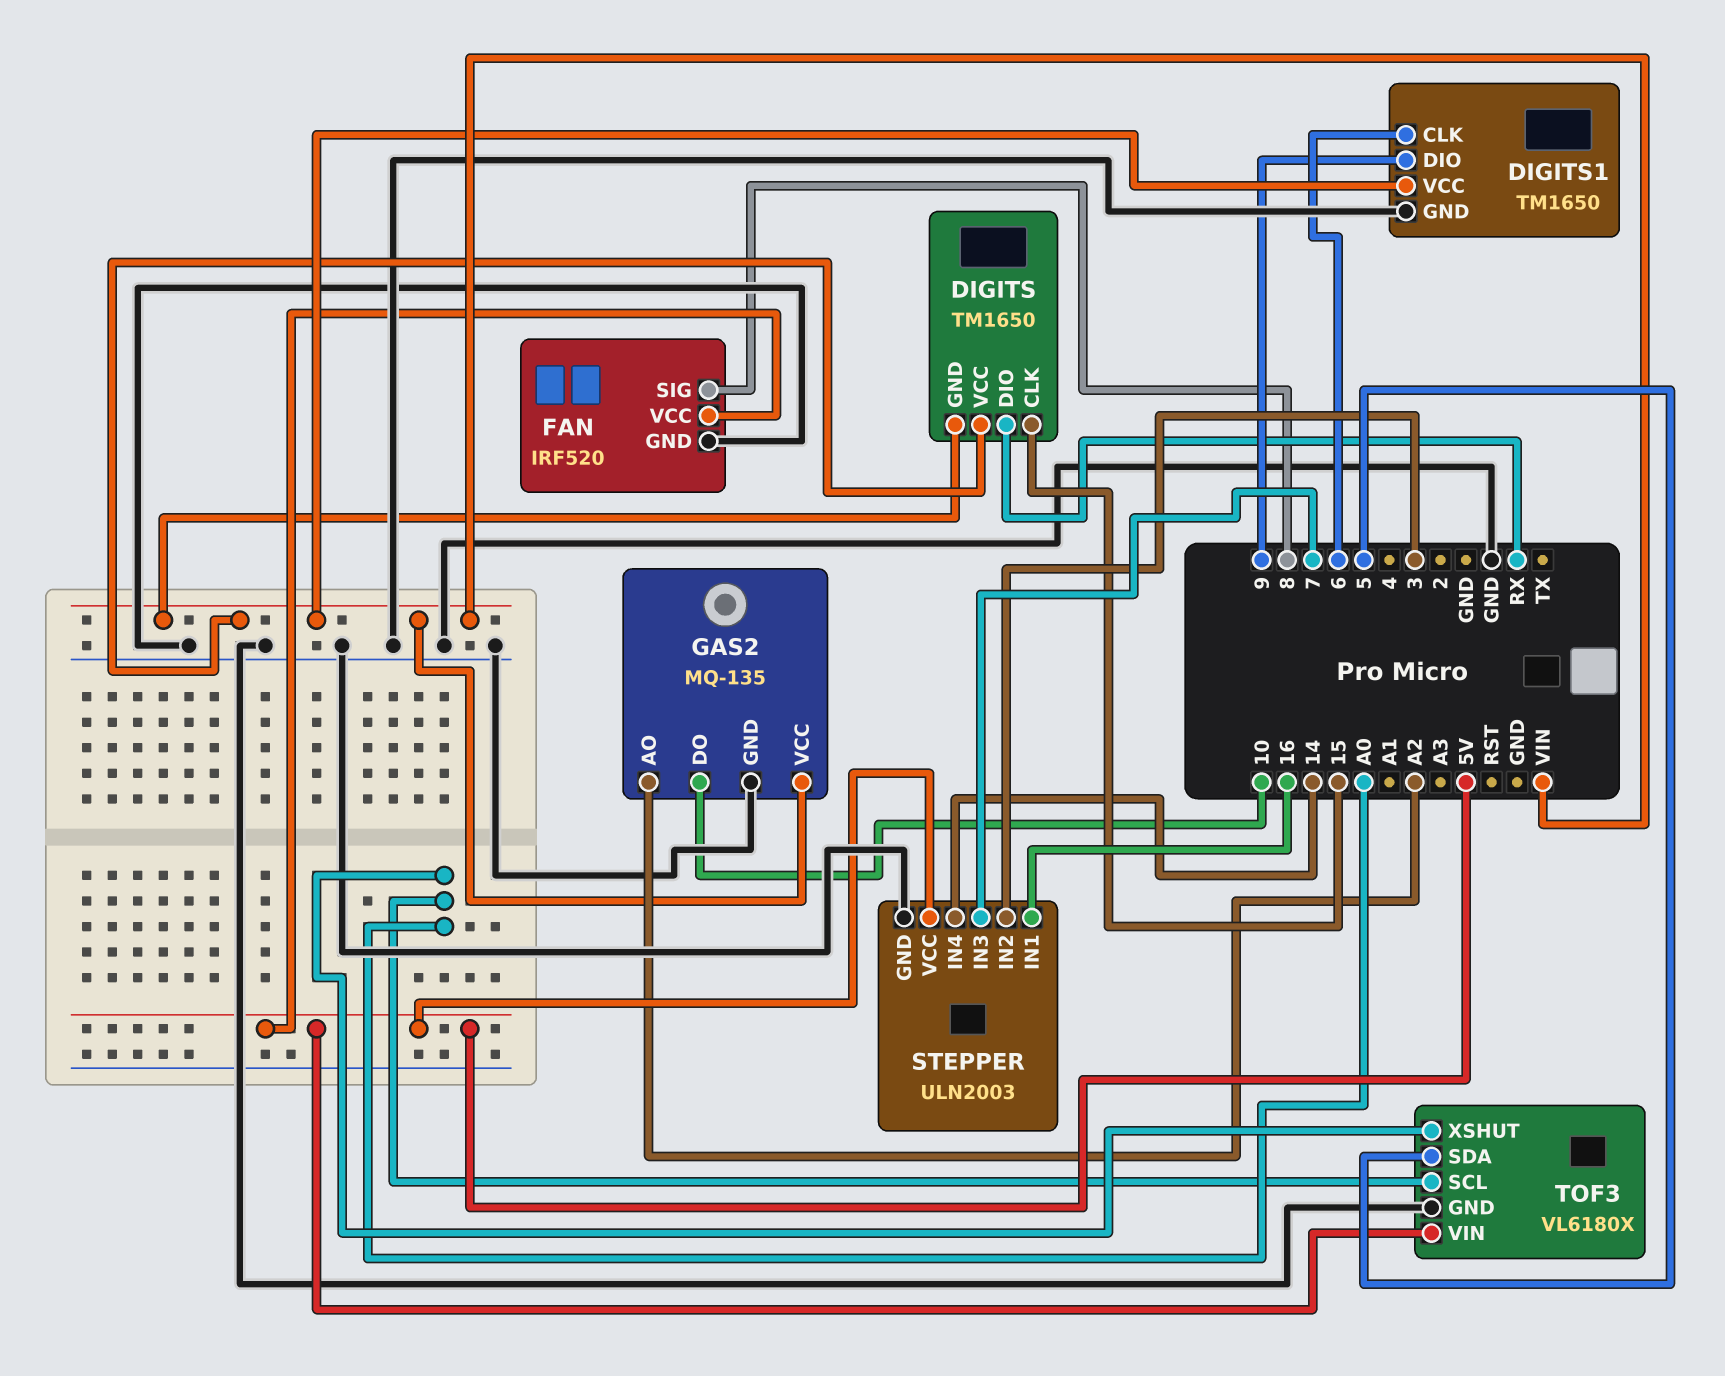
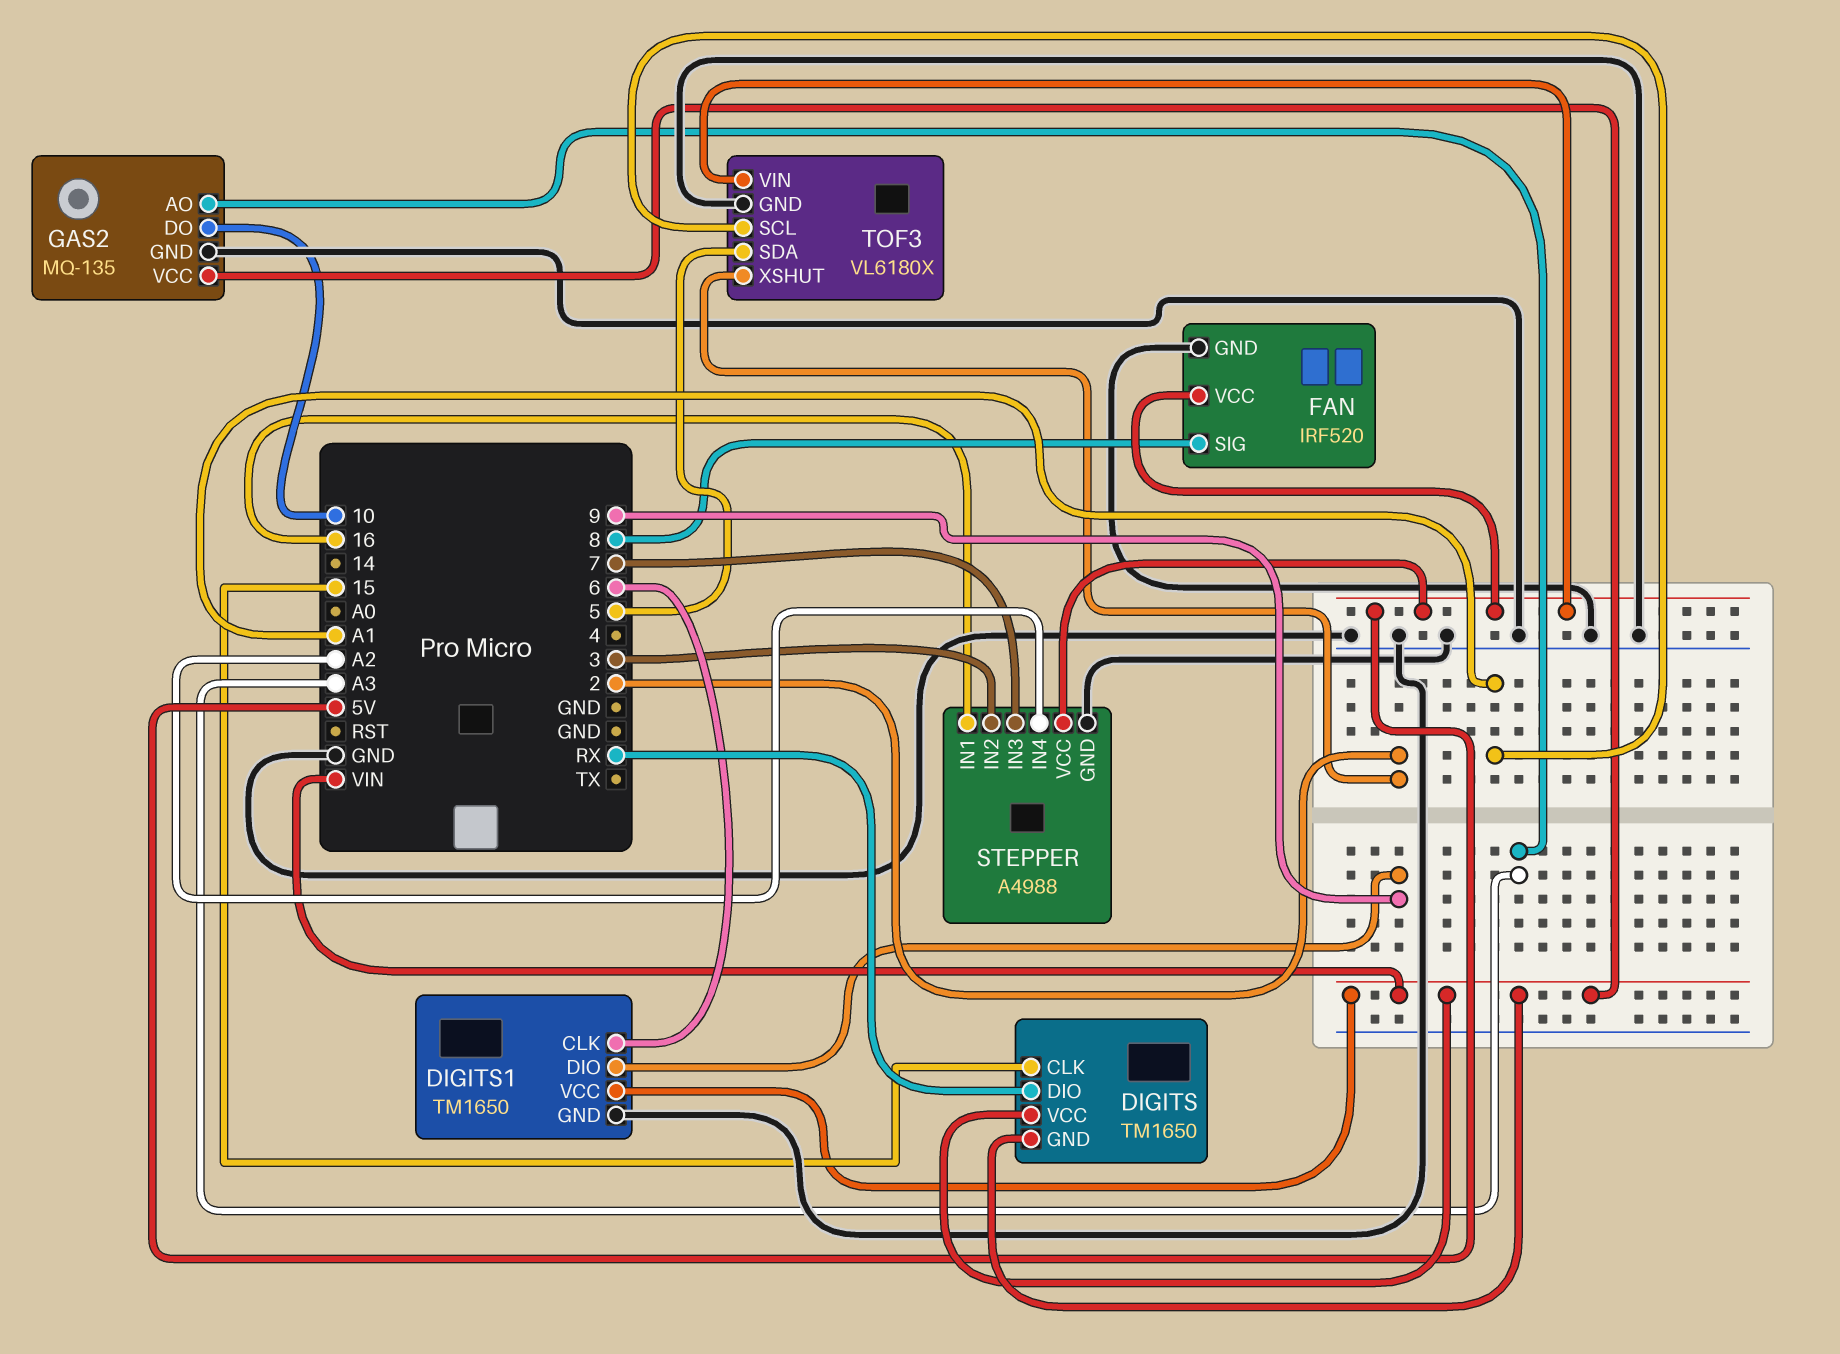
GAS2 pin AO: A2 -> A3
STEPPER: ULN2003 -> A4988
STEPPER pin IN4: 14 -> A2
TOF3 pin SCL: A0 -> A1
TOF3 pin XSHUT: A0 -> 2

